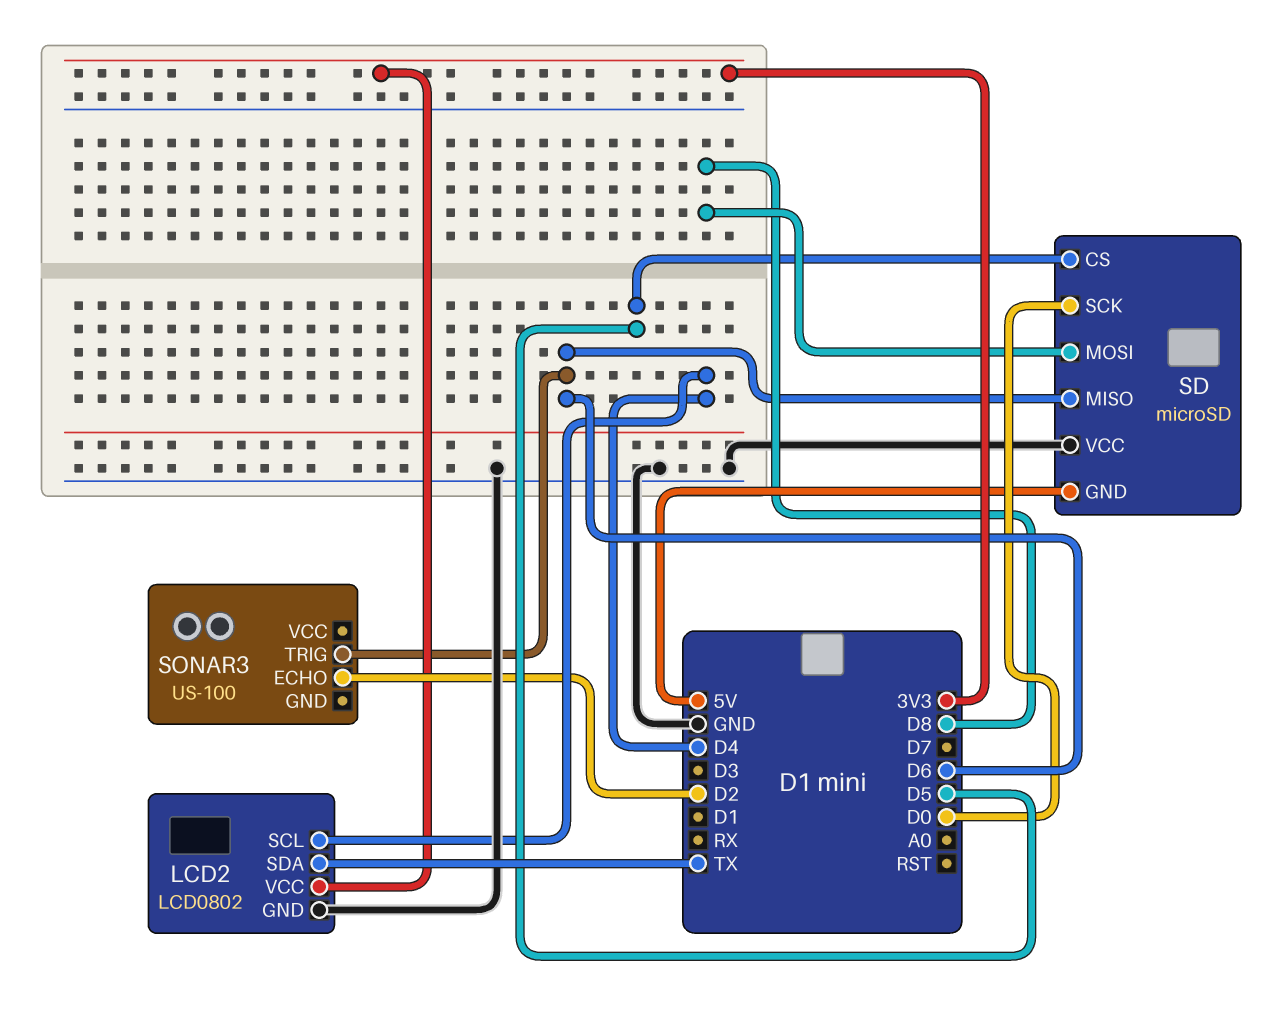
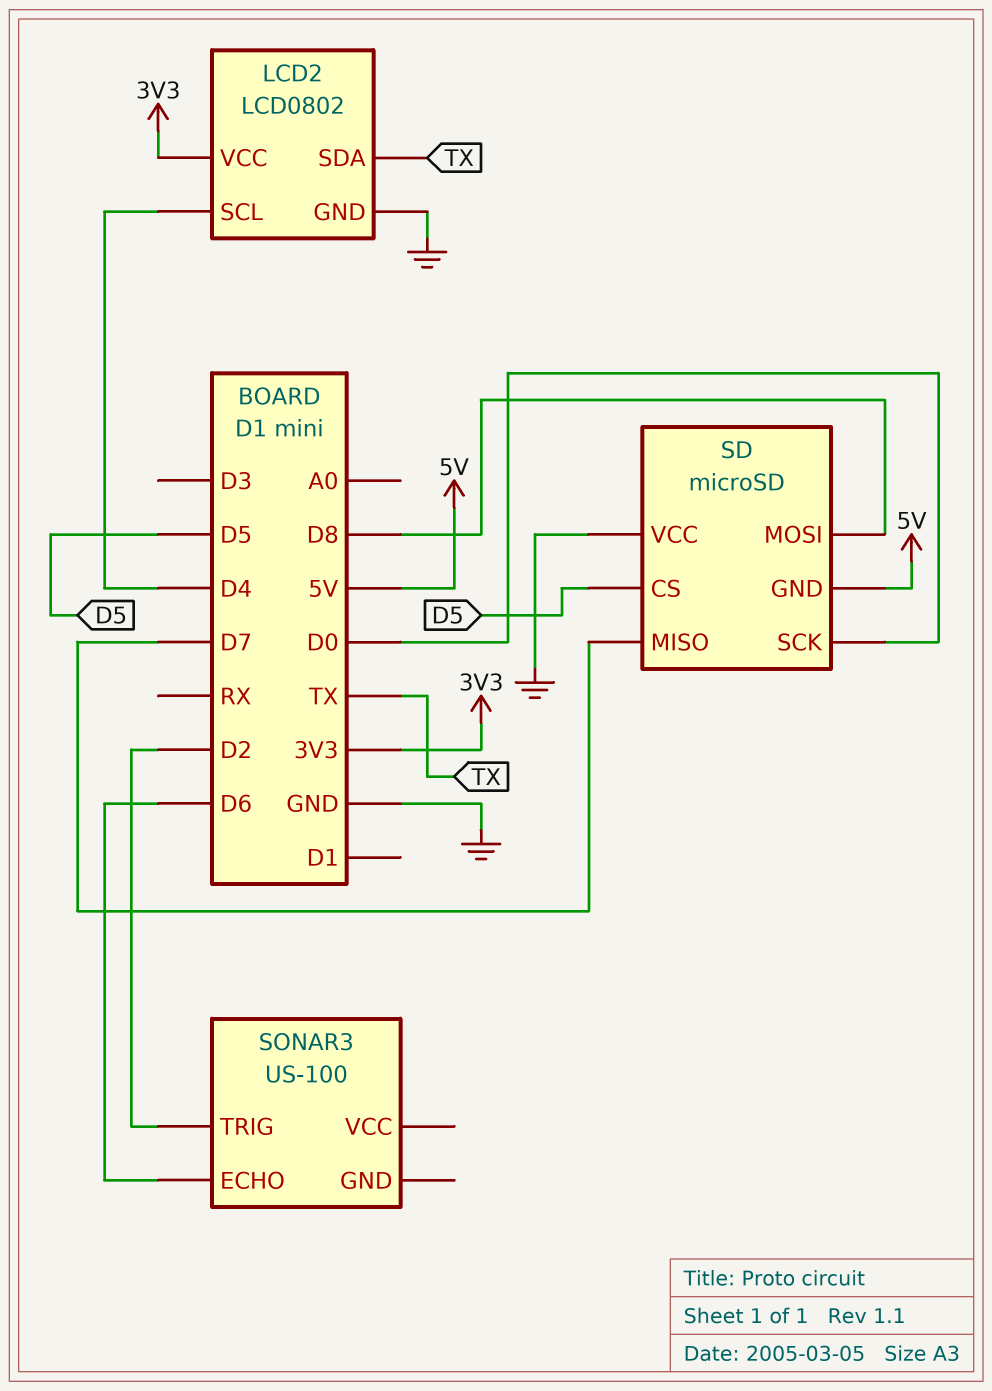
SD pin MISO: D6 -> D7
SONAR3 pin ECHO: D2 -> D6
SONAR3 pin TRIG: D6 -> D2

